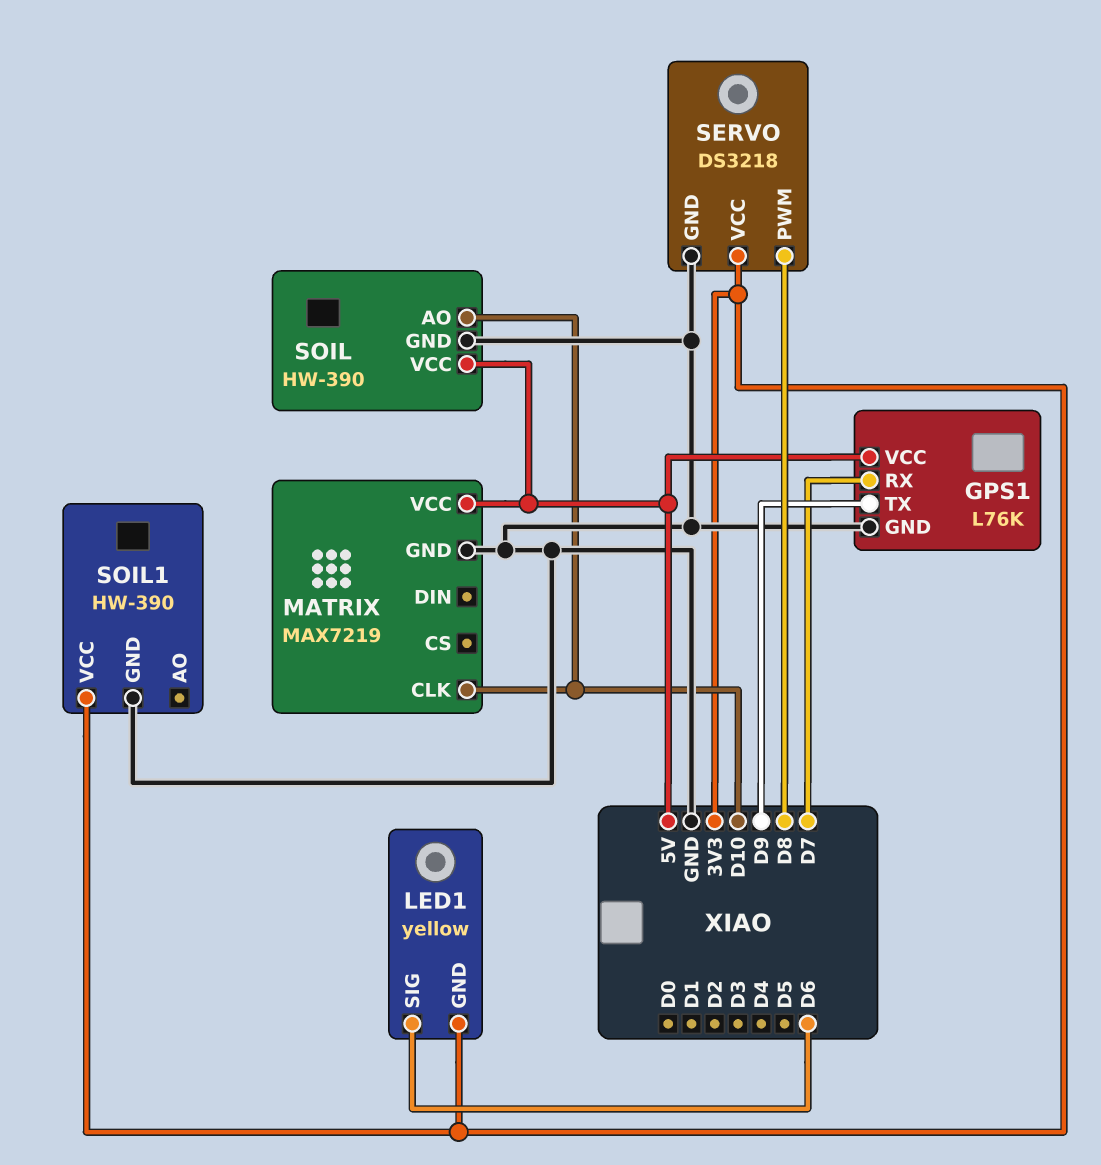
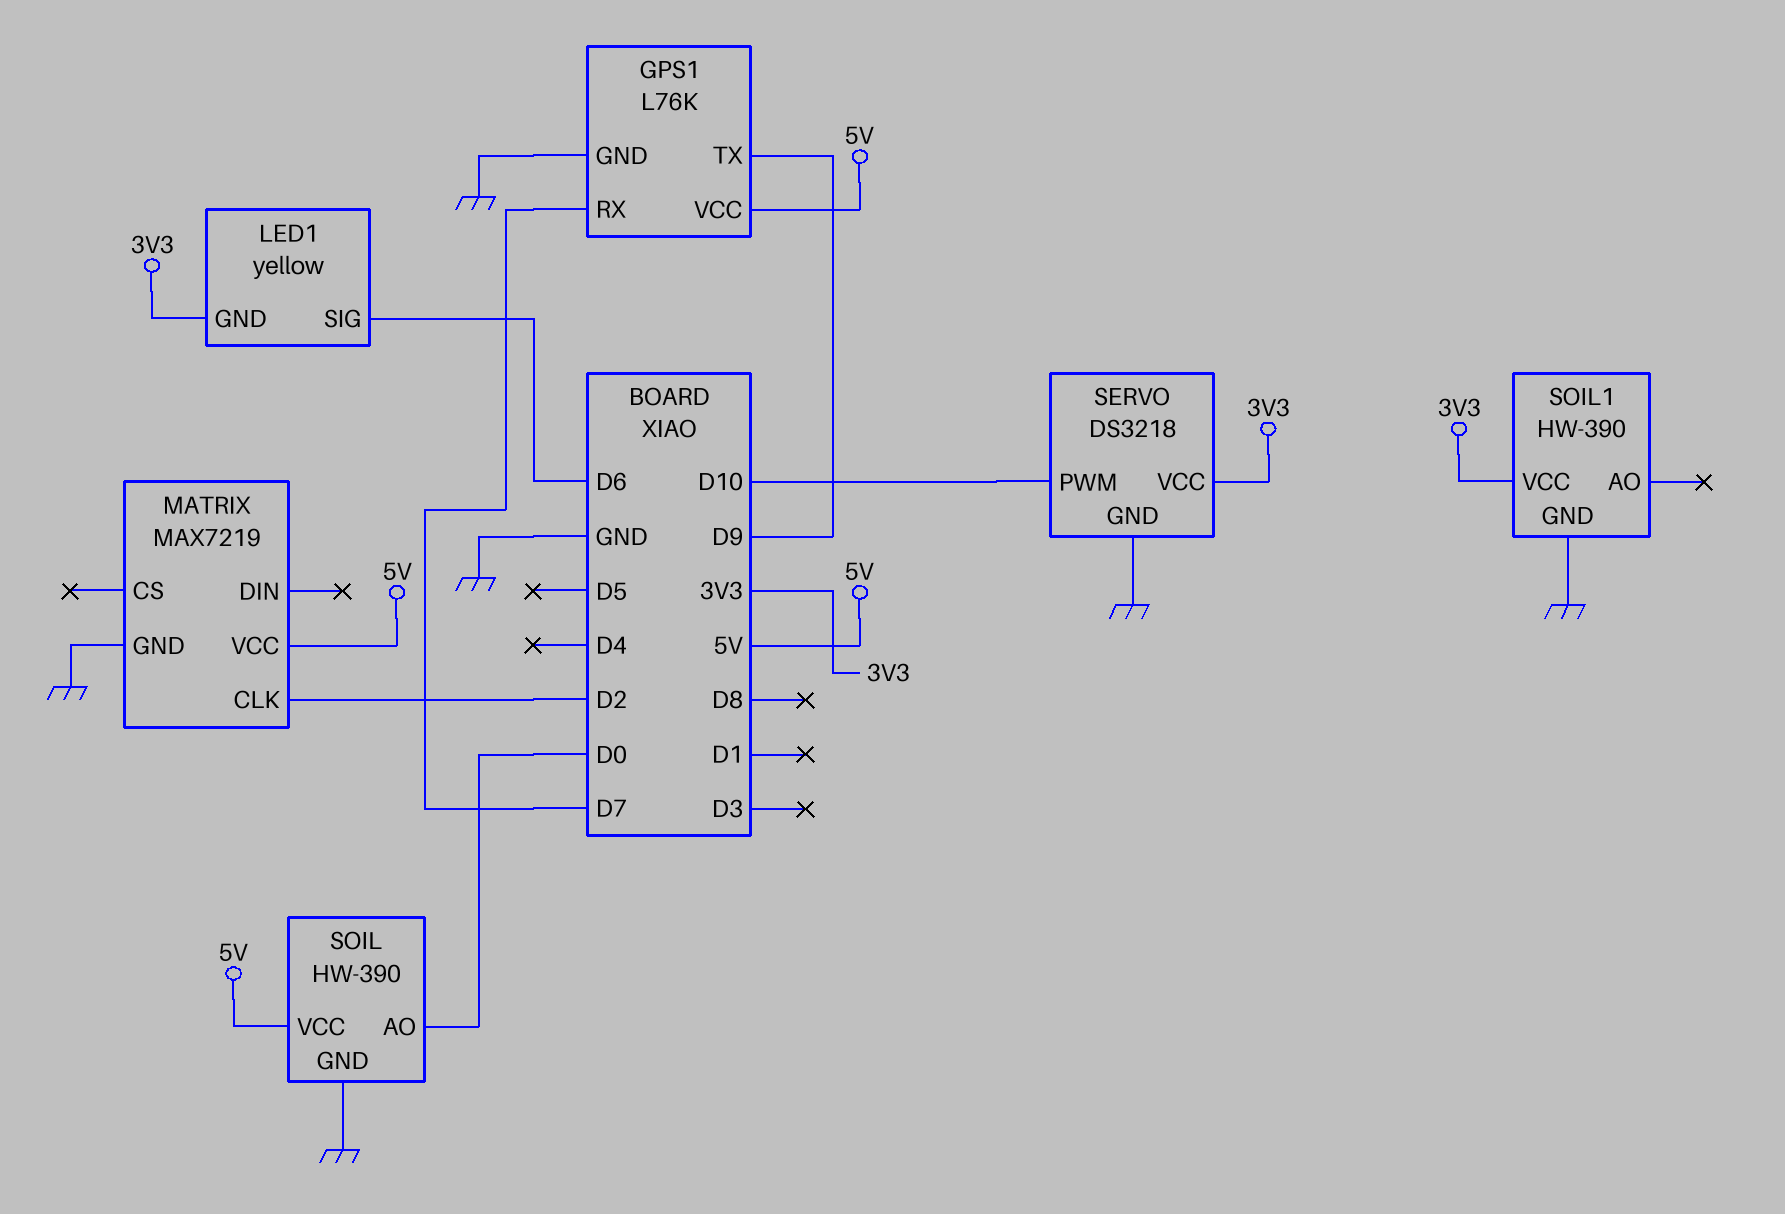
MATRIX pin CLK: D10 -> D2
SERVO pin PWM: D8 -> D10
SOIL pin AO: D10 -> D0

